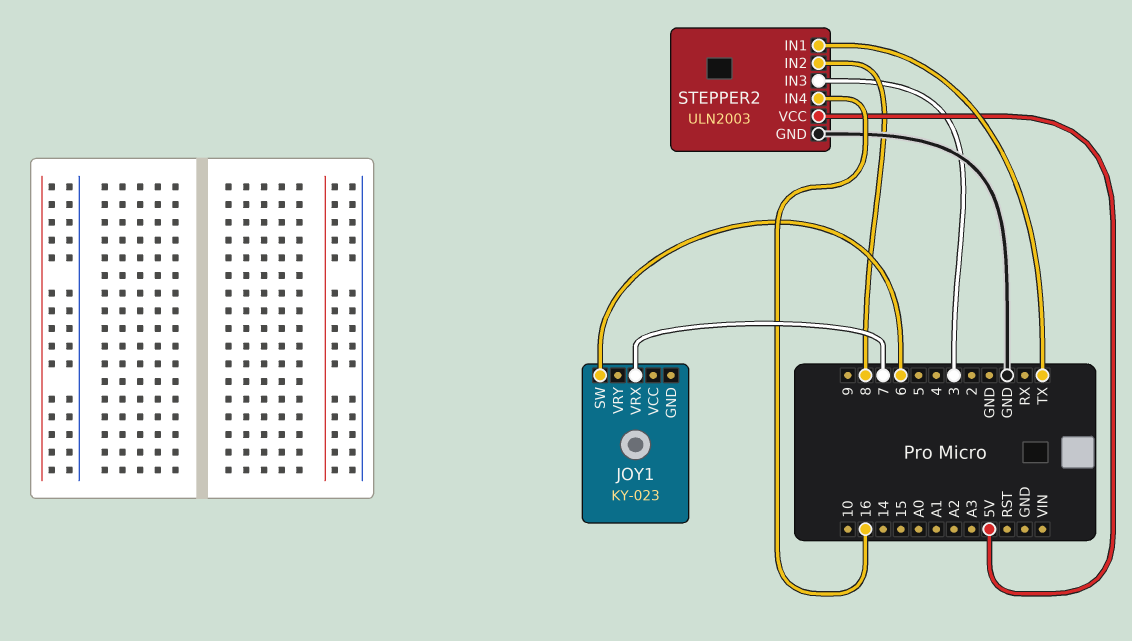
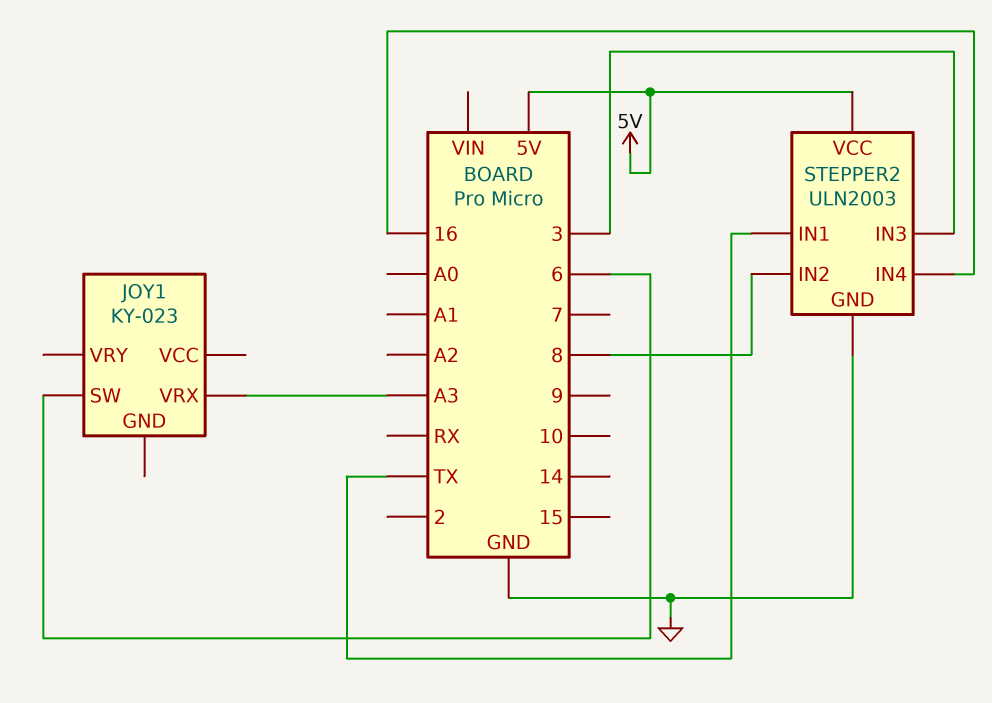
JOY1 pin VRX: 7 -> A3

